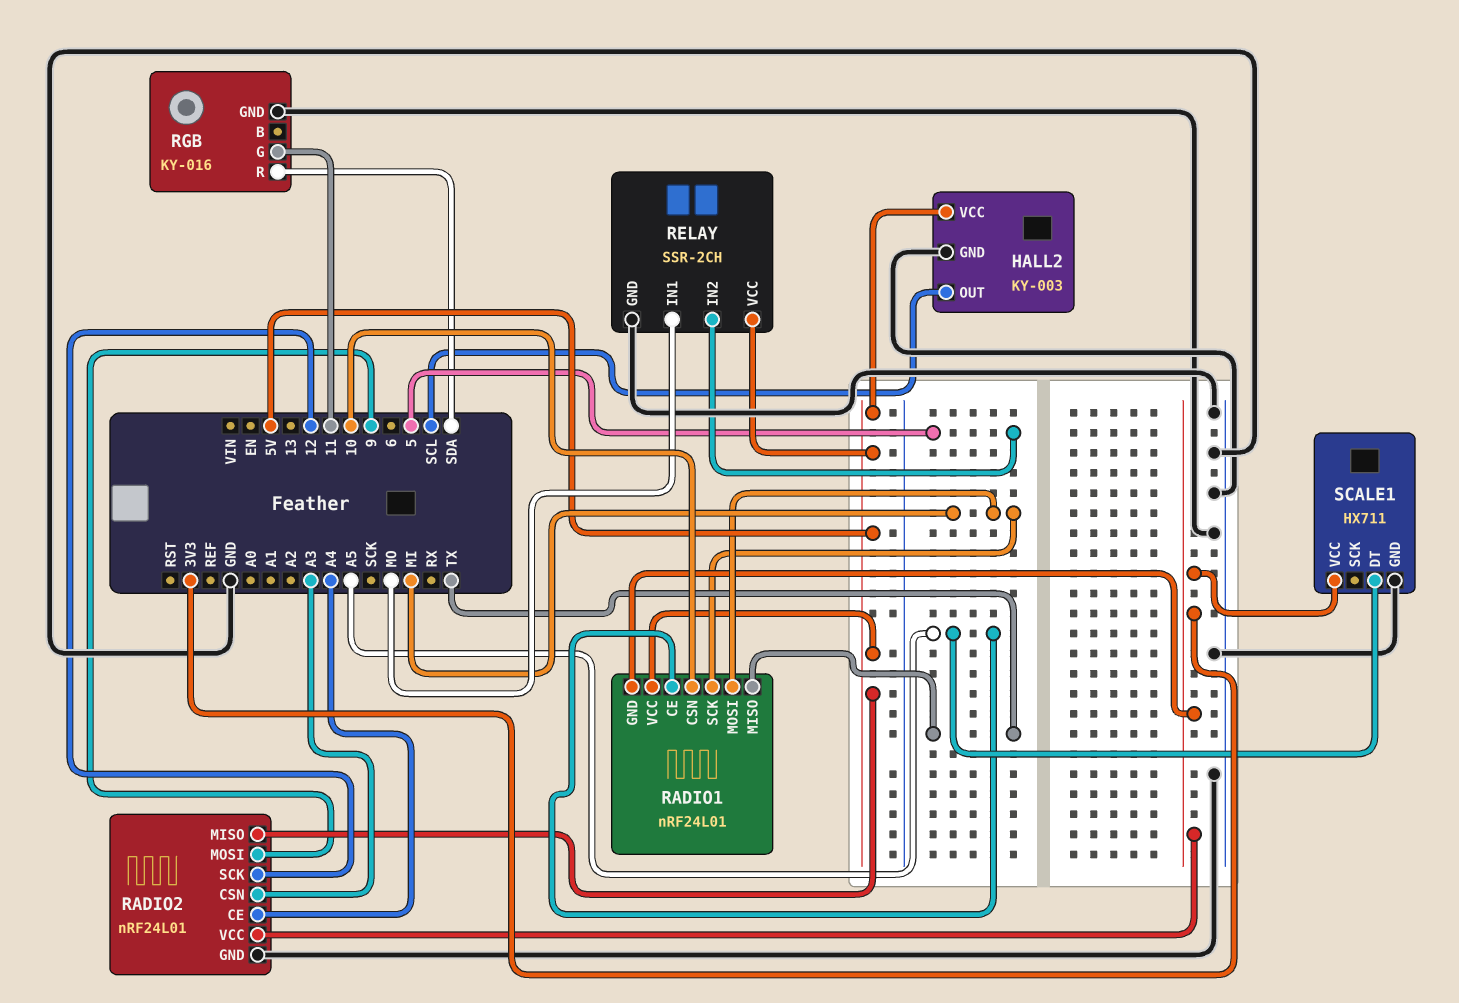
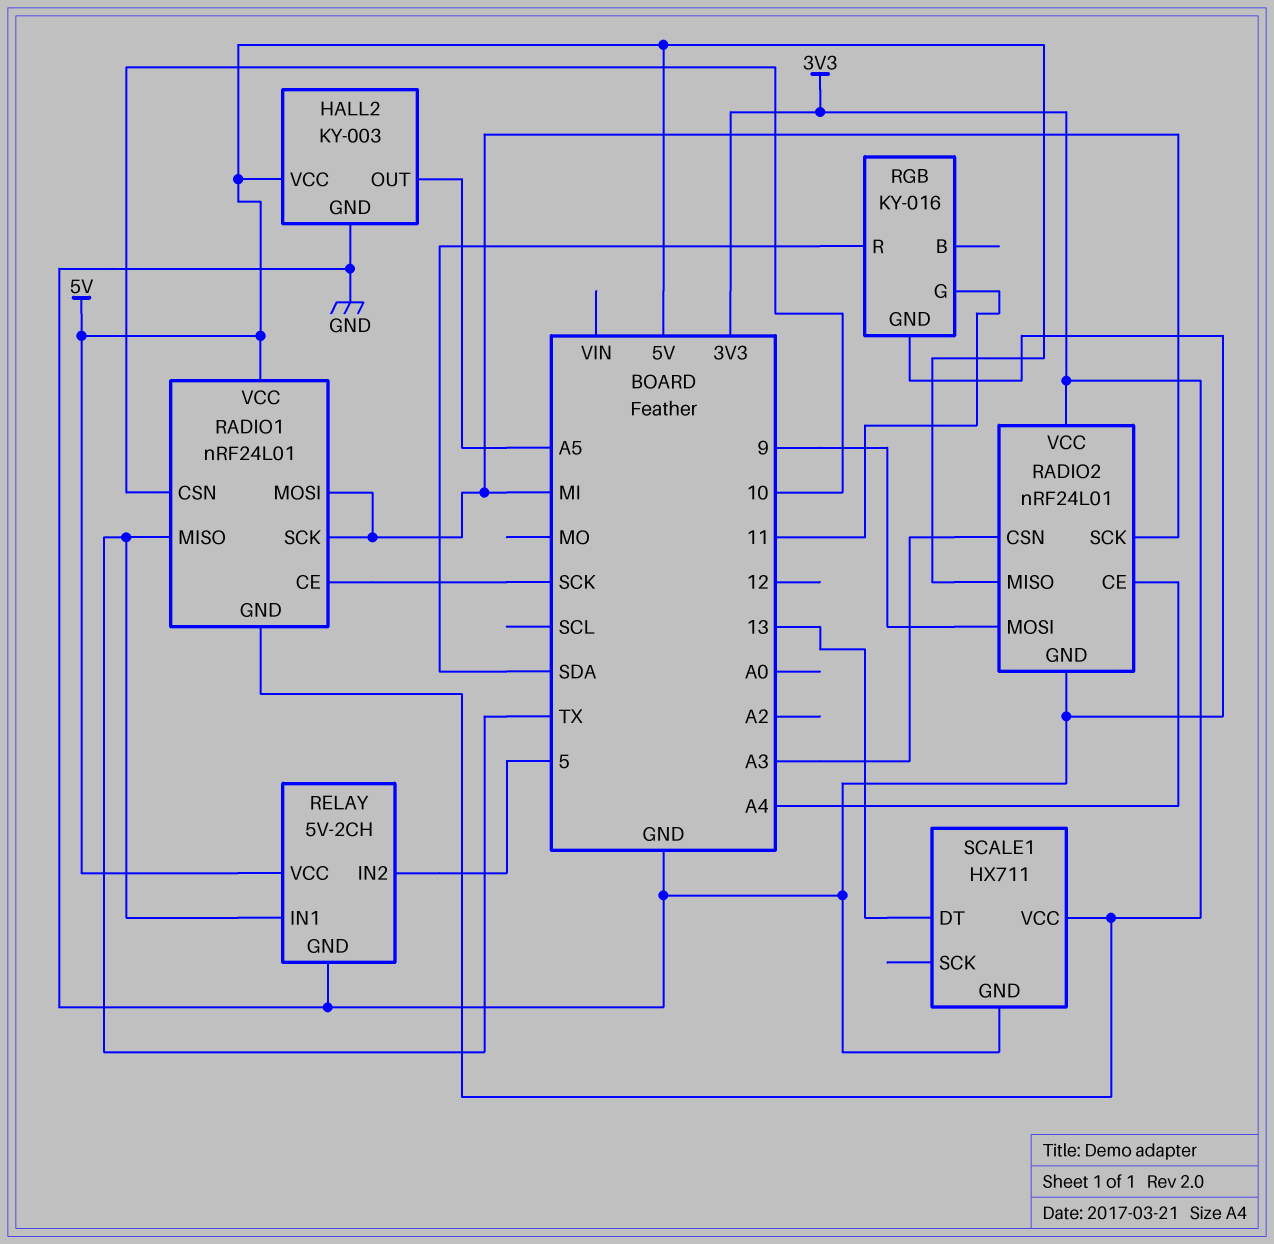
HALL2 pin OUT: SCL -> A5
RADIO1 pin CE: A5 -> SCK
RADIO2 pin SCK: 12 -> MI
RELAY: SSR-2CH -> 5V-2CH
RELAY pin IN1: MO -> TX
SCALE1 pin DT: A5 -> 13

